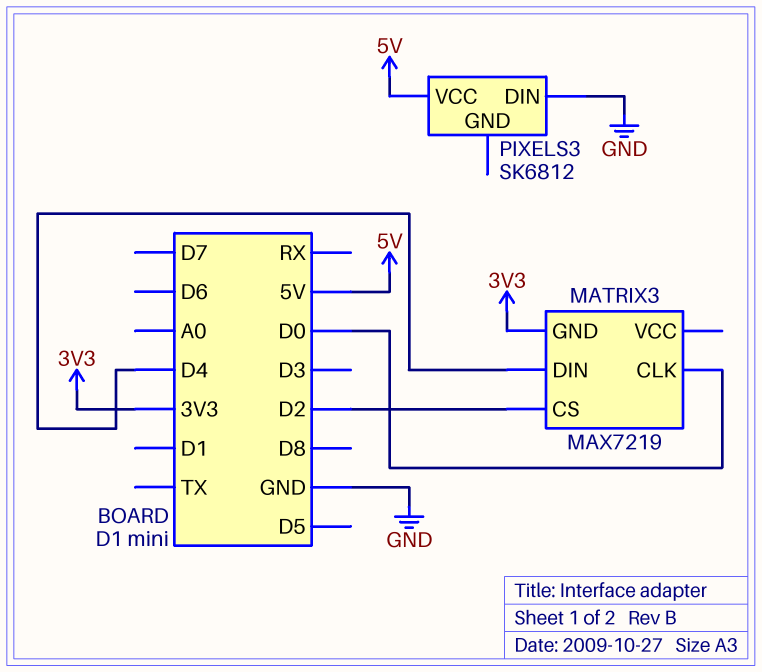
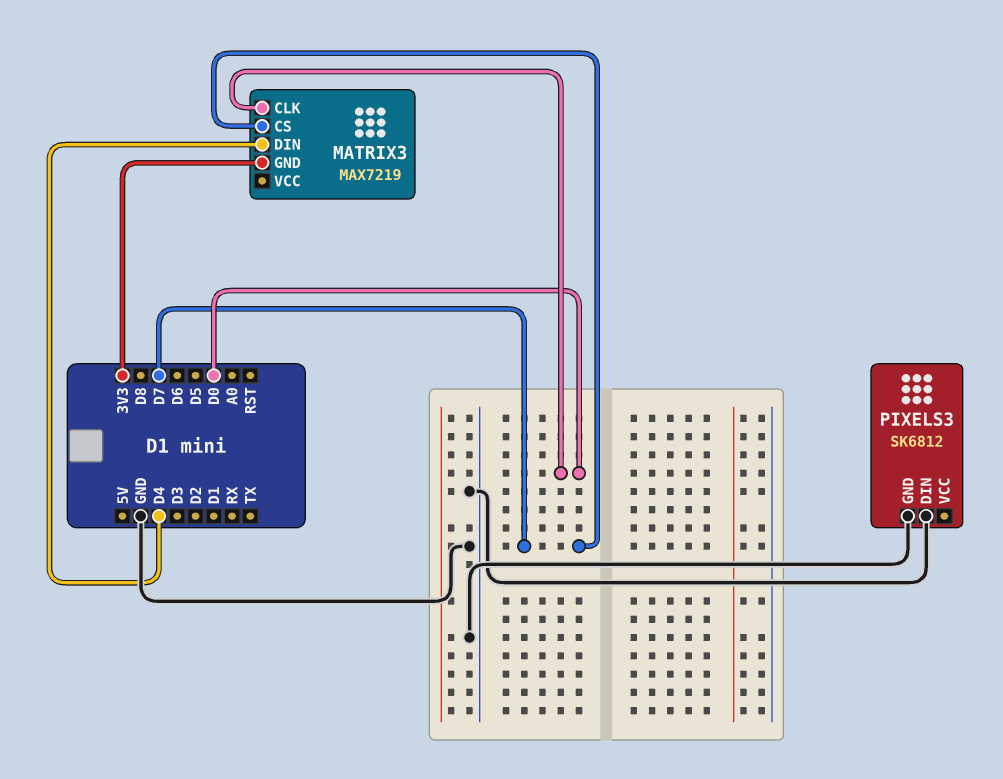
MATRIX3 pin CS: D2 -> D7
PIXELS3 pin GND: none -> GND
PIXELS3 pin VCC: 5V -> none

